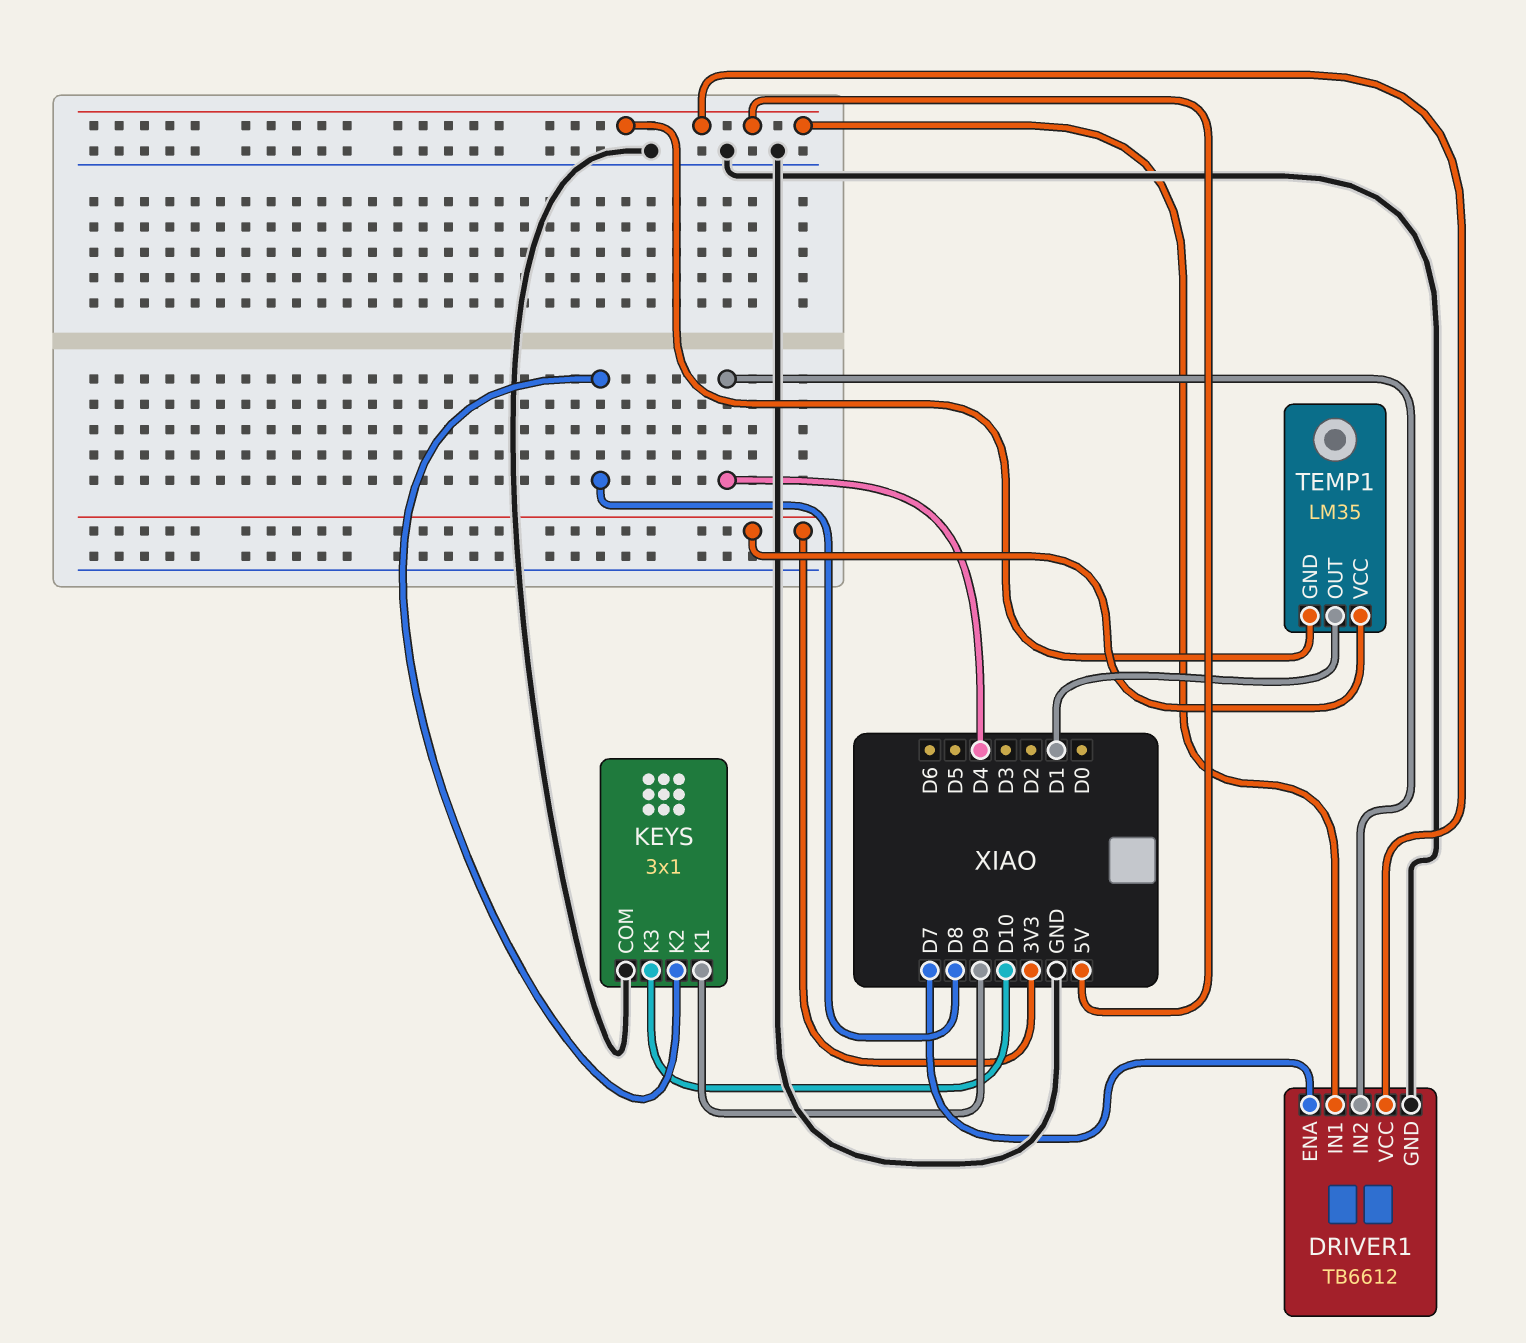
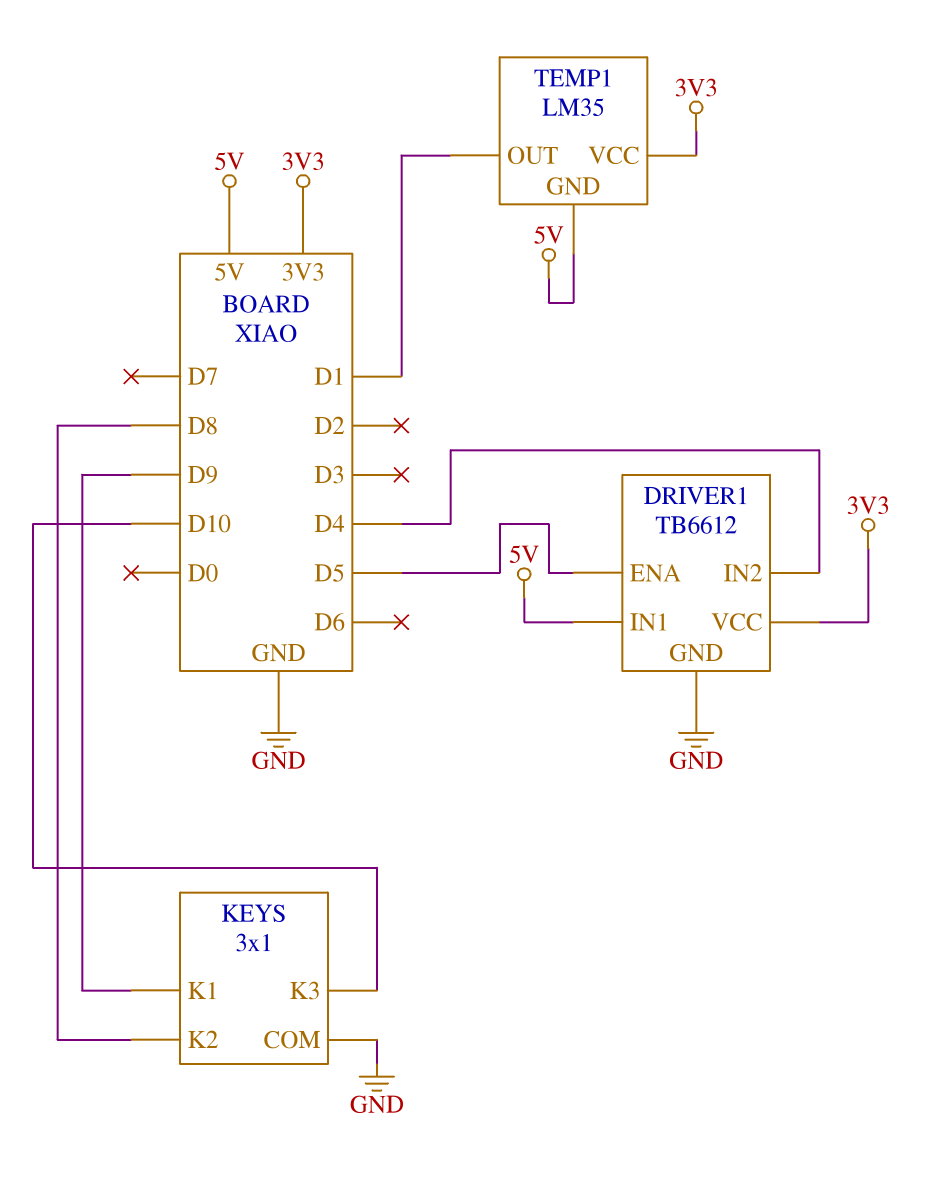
DRIVER1 pin ENA: D7 -> D5
DRIVER1 pin VCC: 5V -> 3V3

